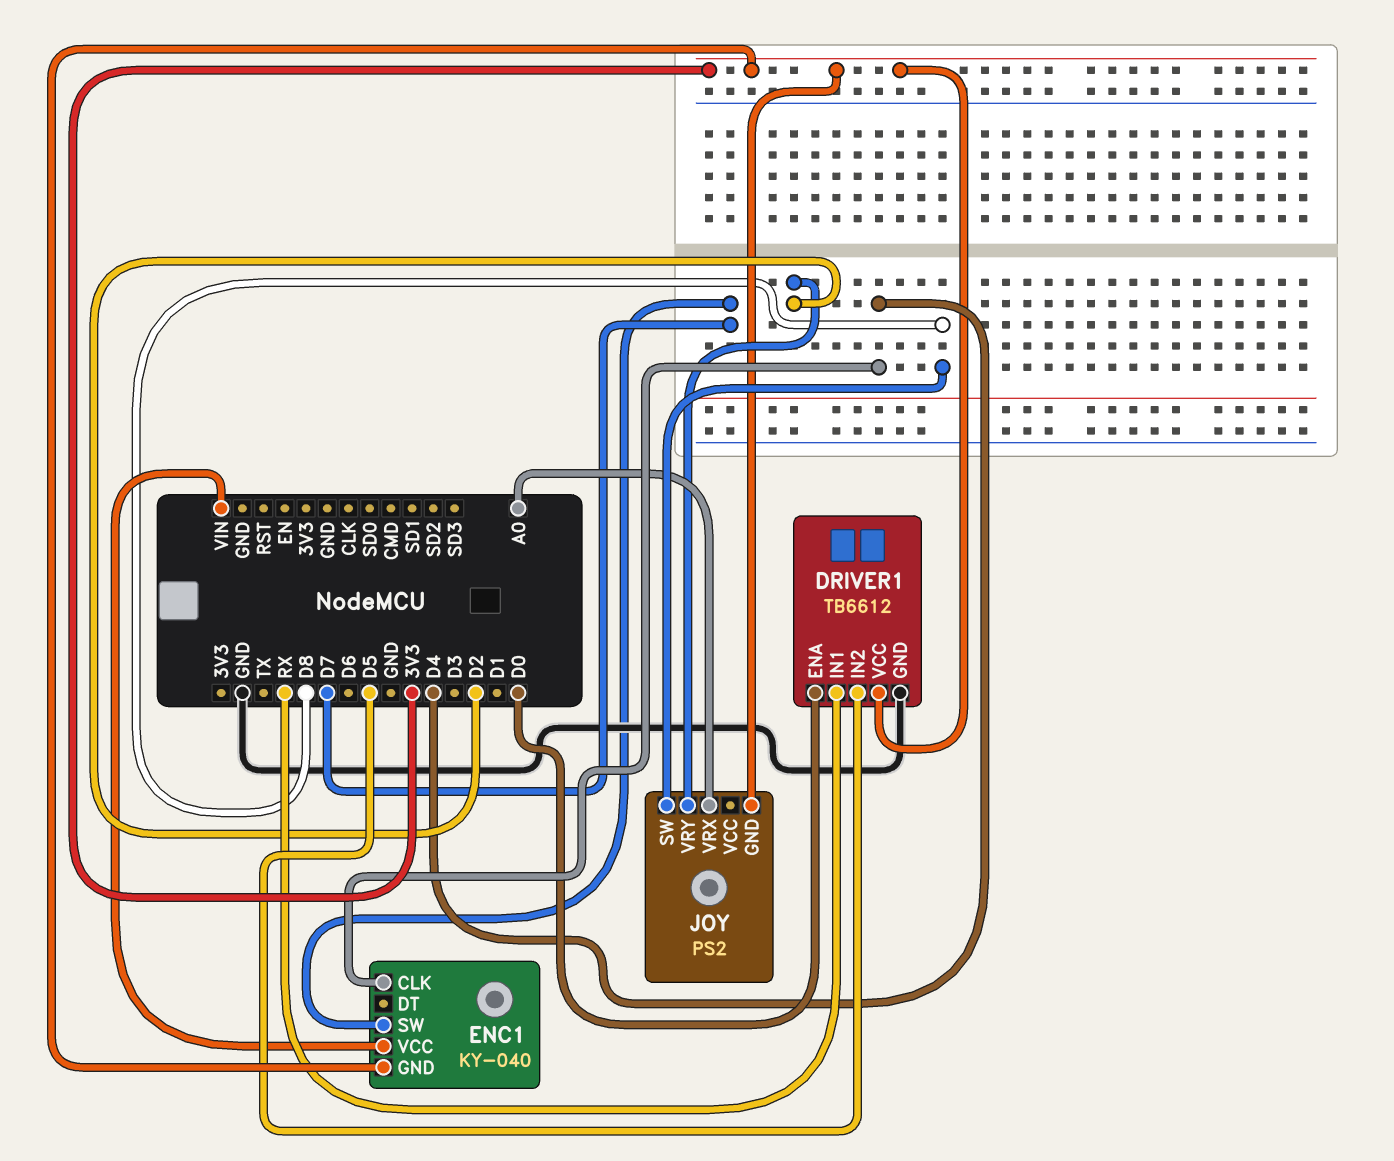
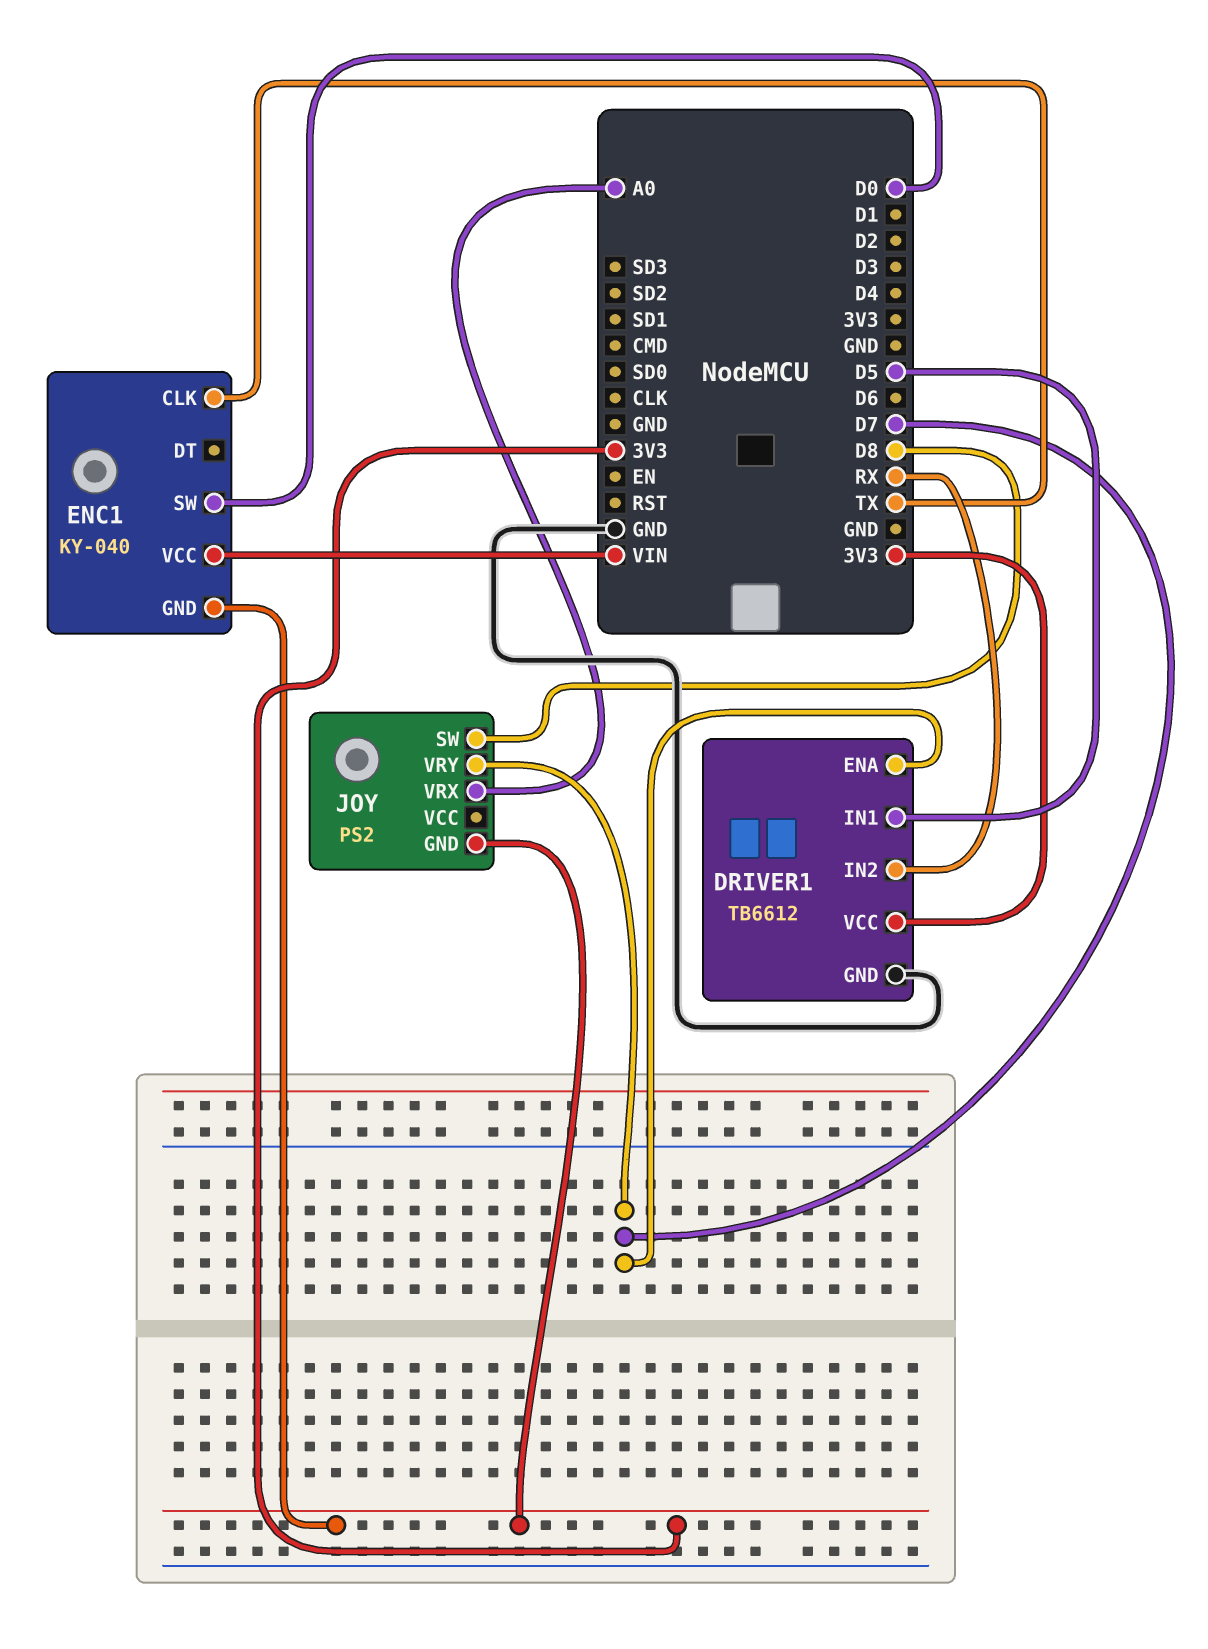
DRIVER1 pin ENA: D0 -> D7
DRIVER1 pin IN1: RX -> D5
DRIVER1 pin IN2: D5 -> RX
ENC1 pin CLK: D4 -> TX
ENC1 pin SW: D7 -> D0
JOY pin VRY: D2 -> D7

